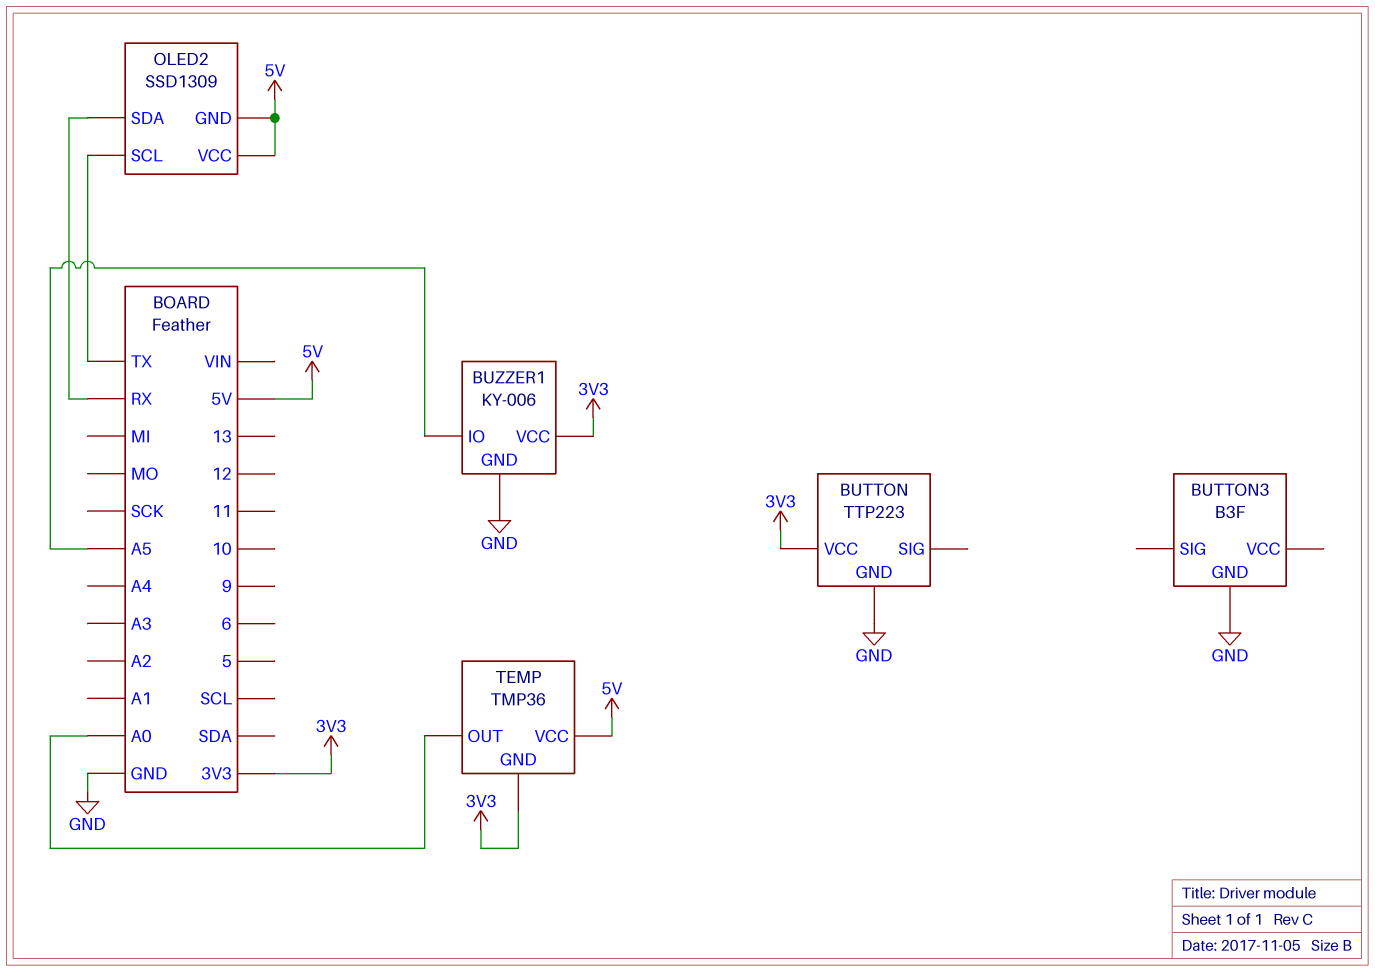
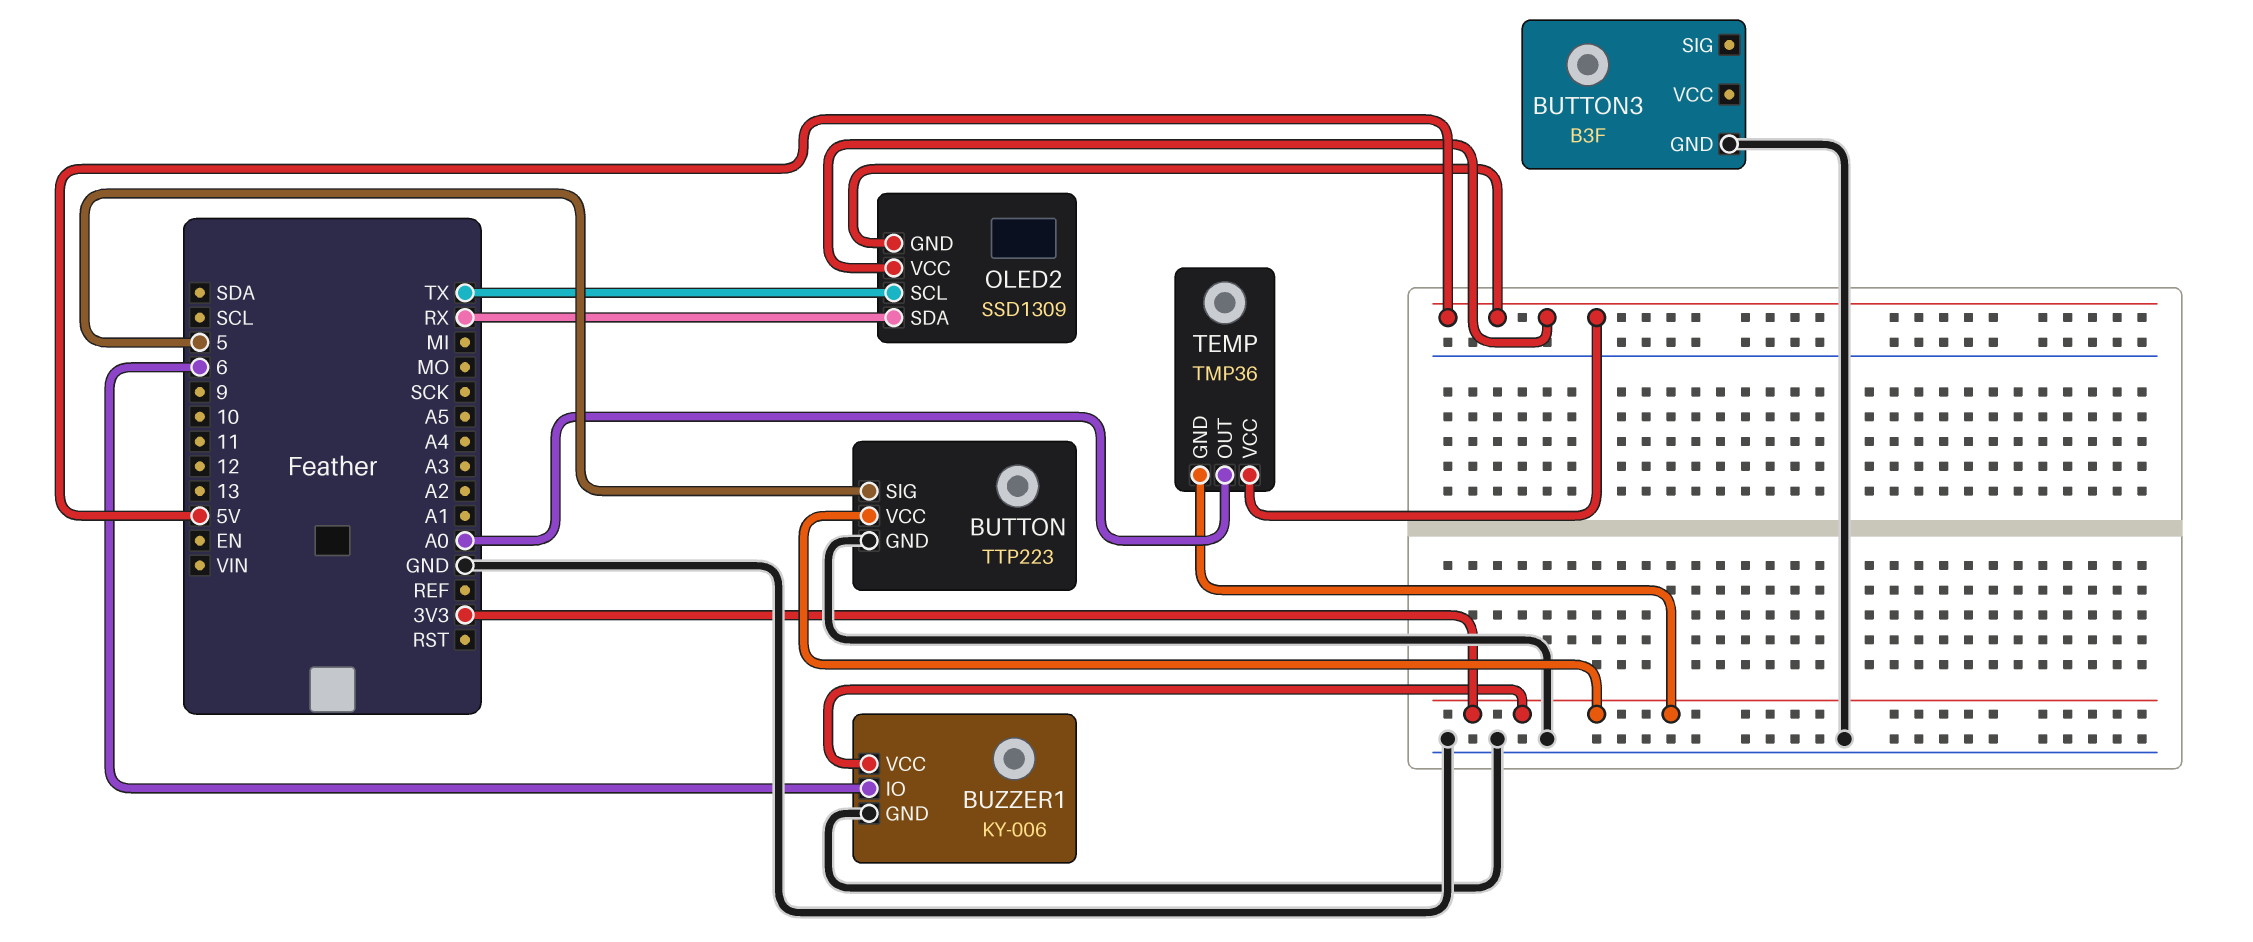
BUTTON pin SIG: none -> 5
BUZZER1 pin IO: A5 -> 6

